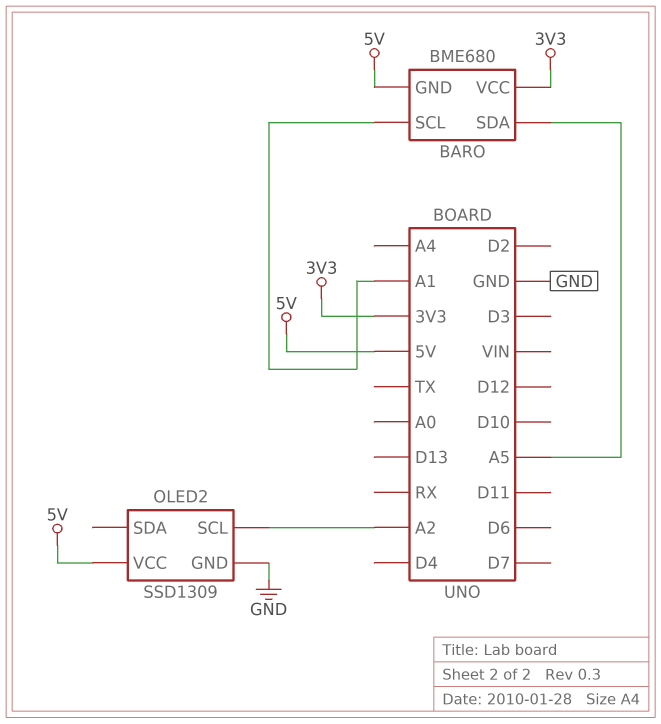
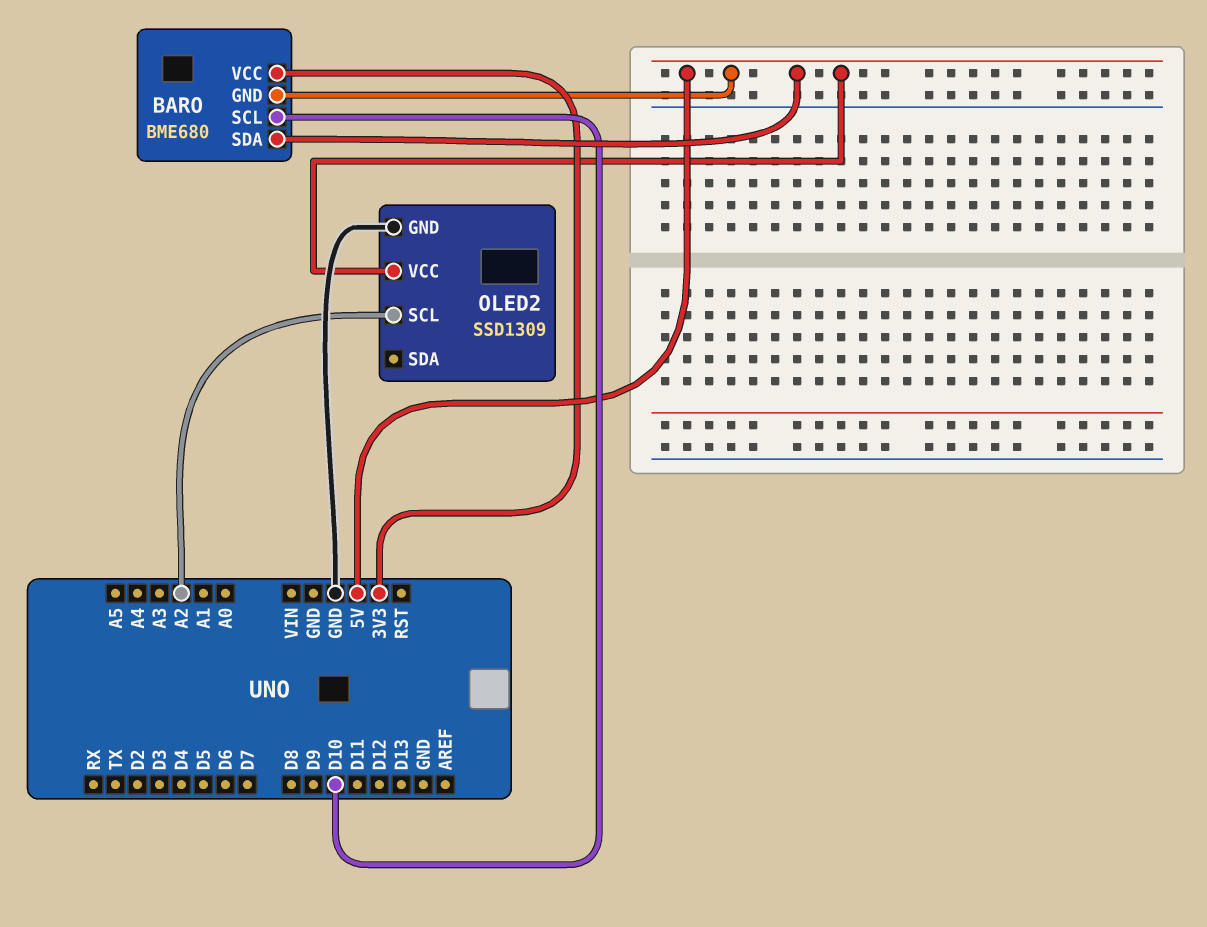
BARO pin SCL: A1 -> D10
BARO pin SDA: A5 -> 5V

